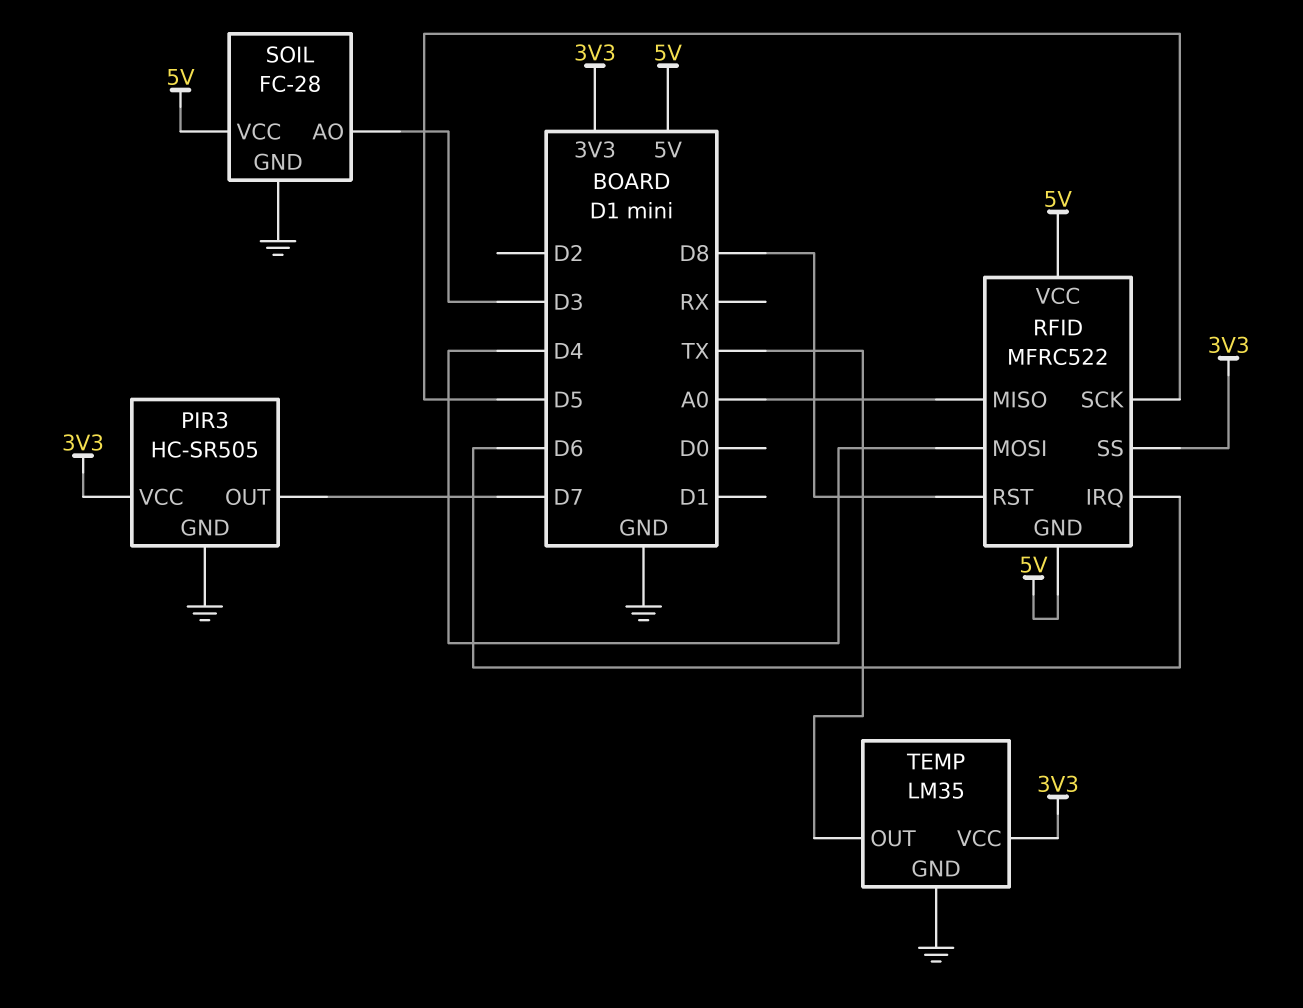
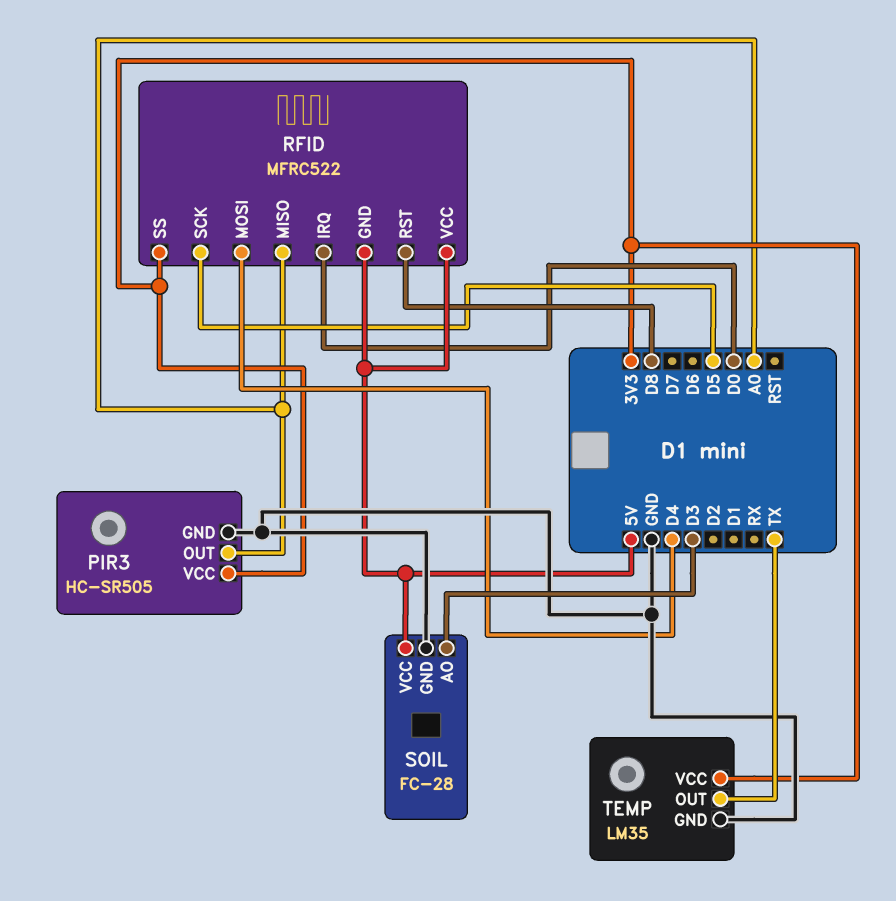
PIR3 pin OUT: D7 -> A0
RFID pin IRQ: D6 -> D0

